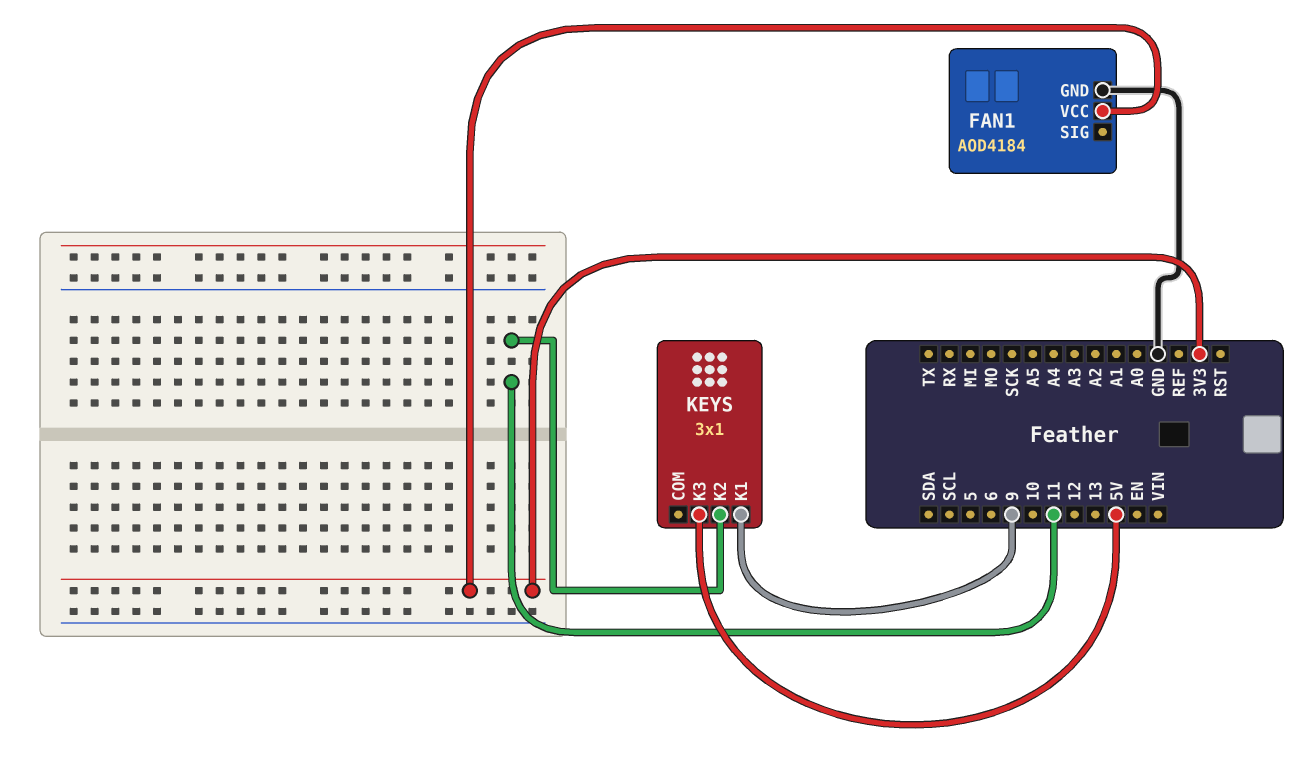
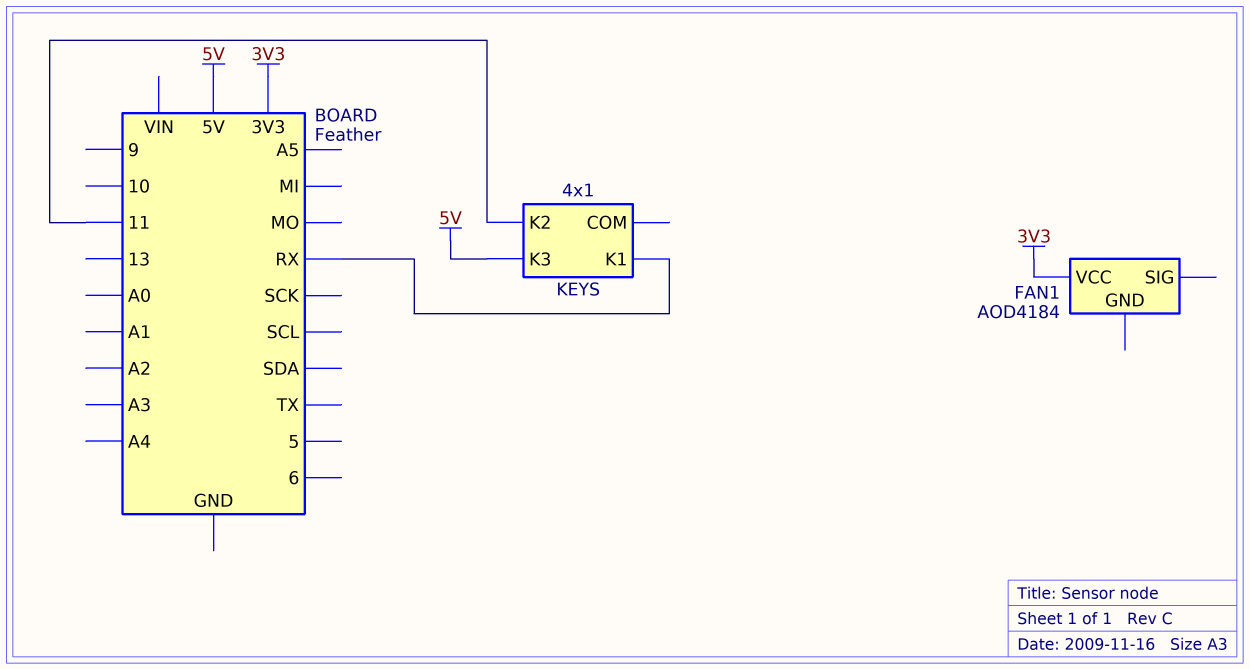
FAN1 pin GND: GND -> none
KEYS: 3x1 -> 4x1
KEYS pin K1: 9 -> RX

